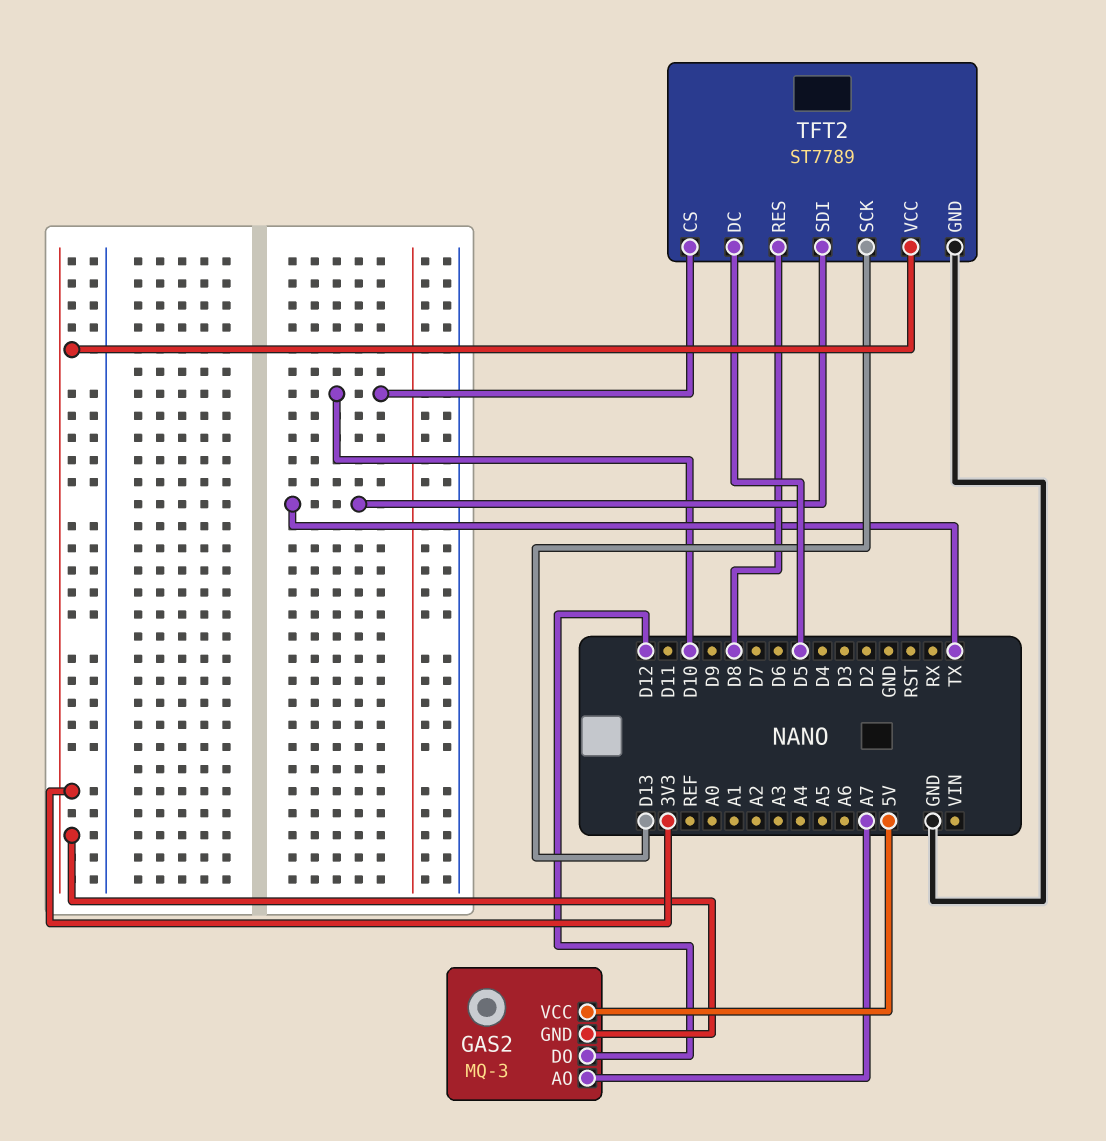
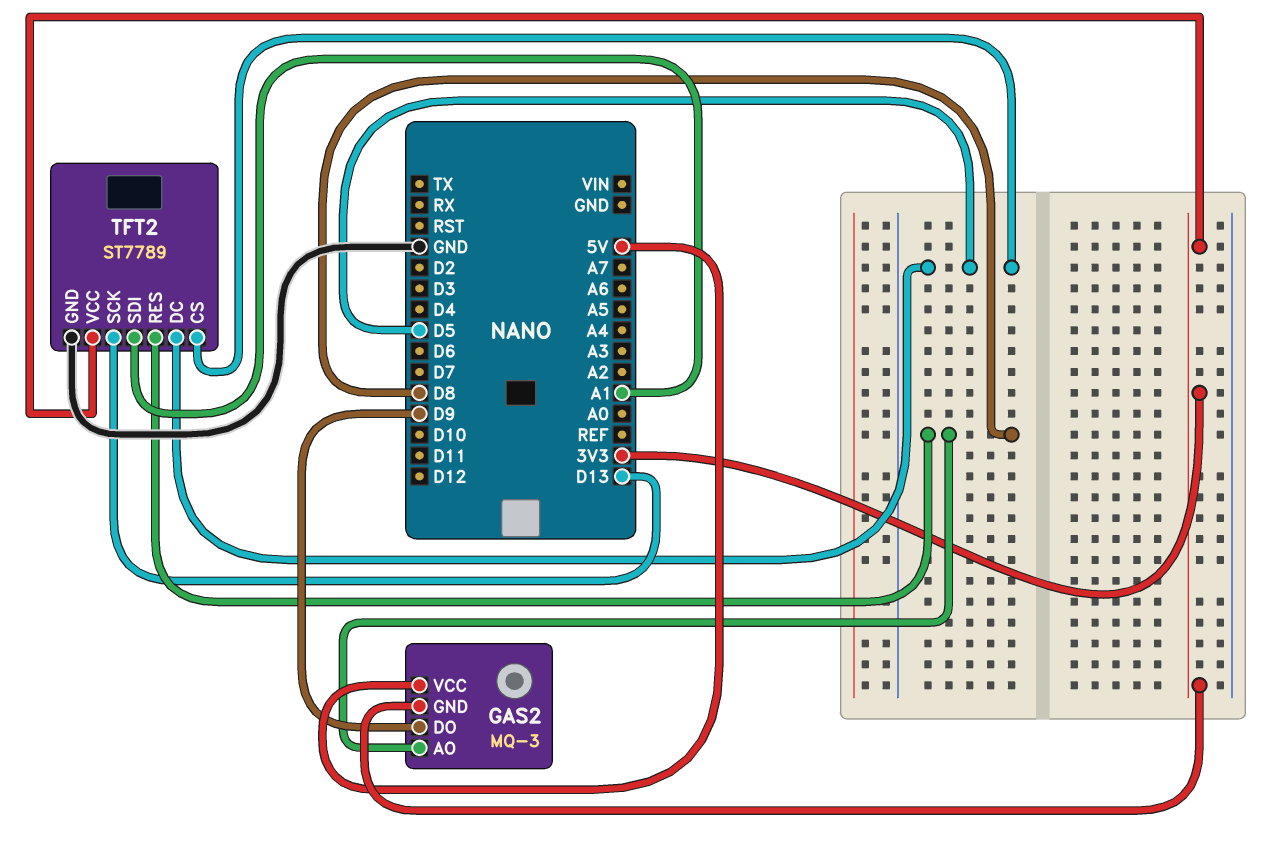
GAS2 pin AO: A7 -> D8
GAS2 pin DO: D12 -> D9
TFT2 pin CS: D10 -> D5
TFT2 pin SDI: TX -> A1

